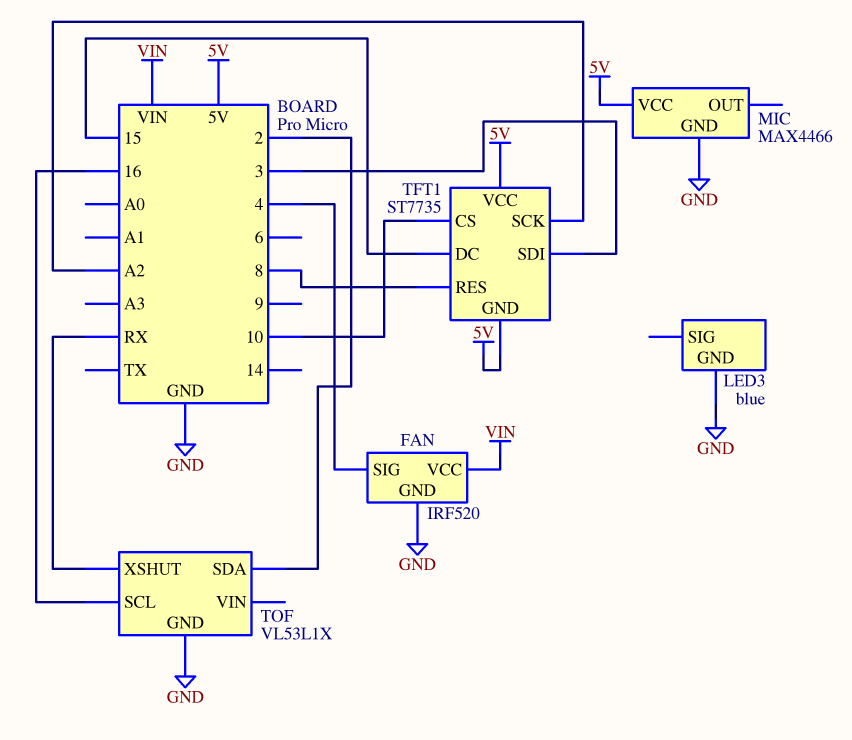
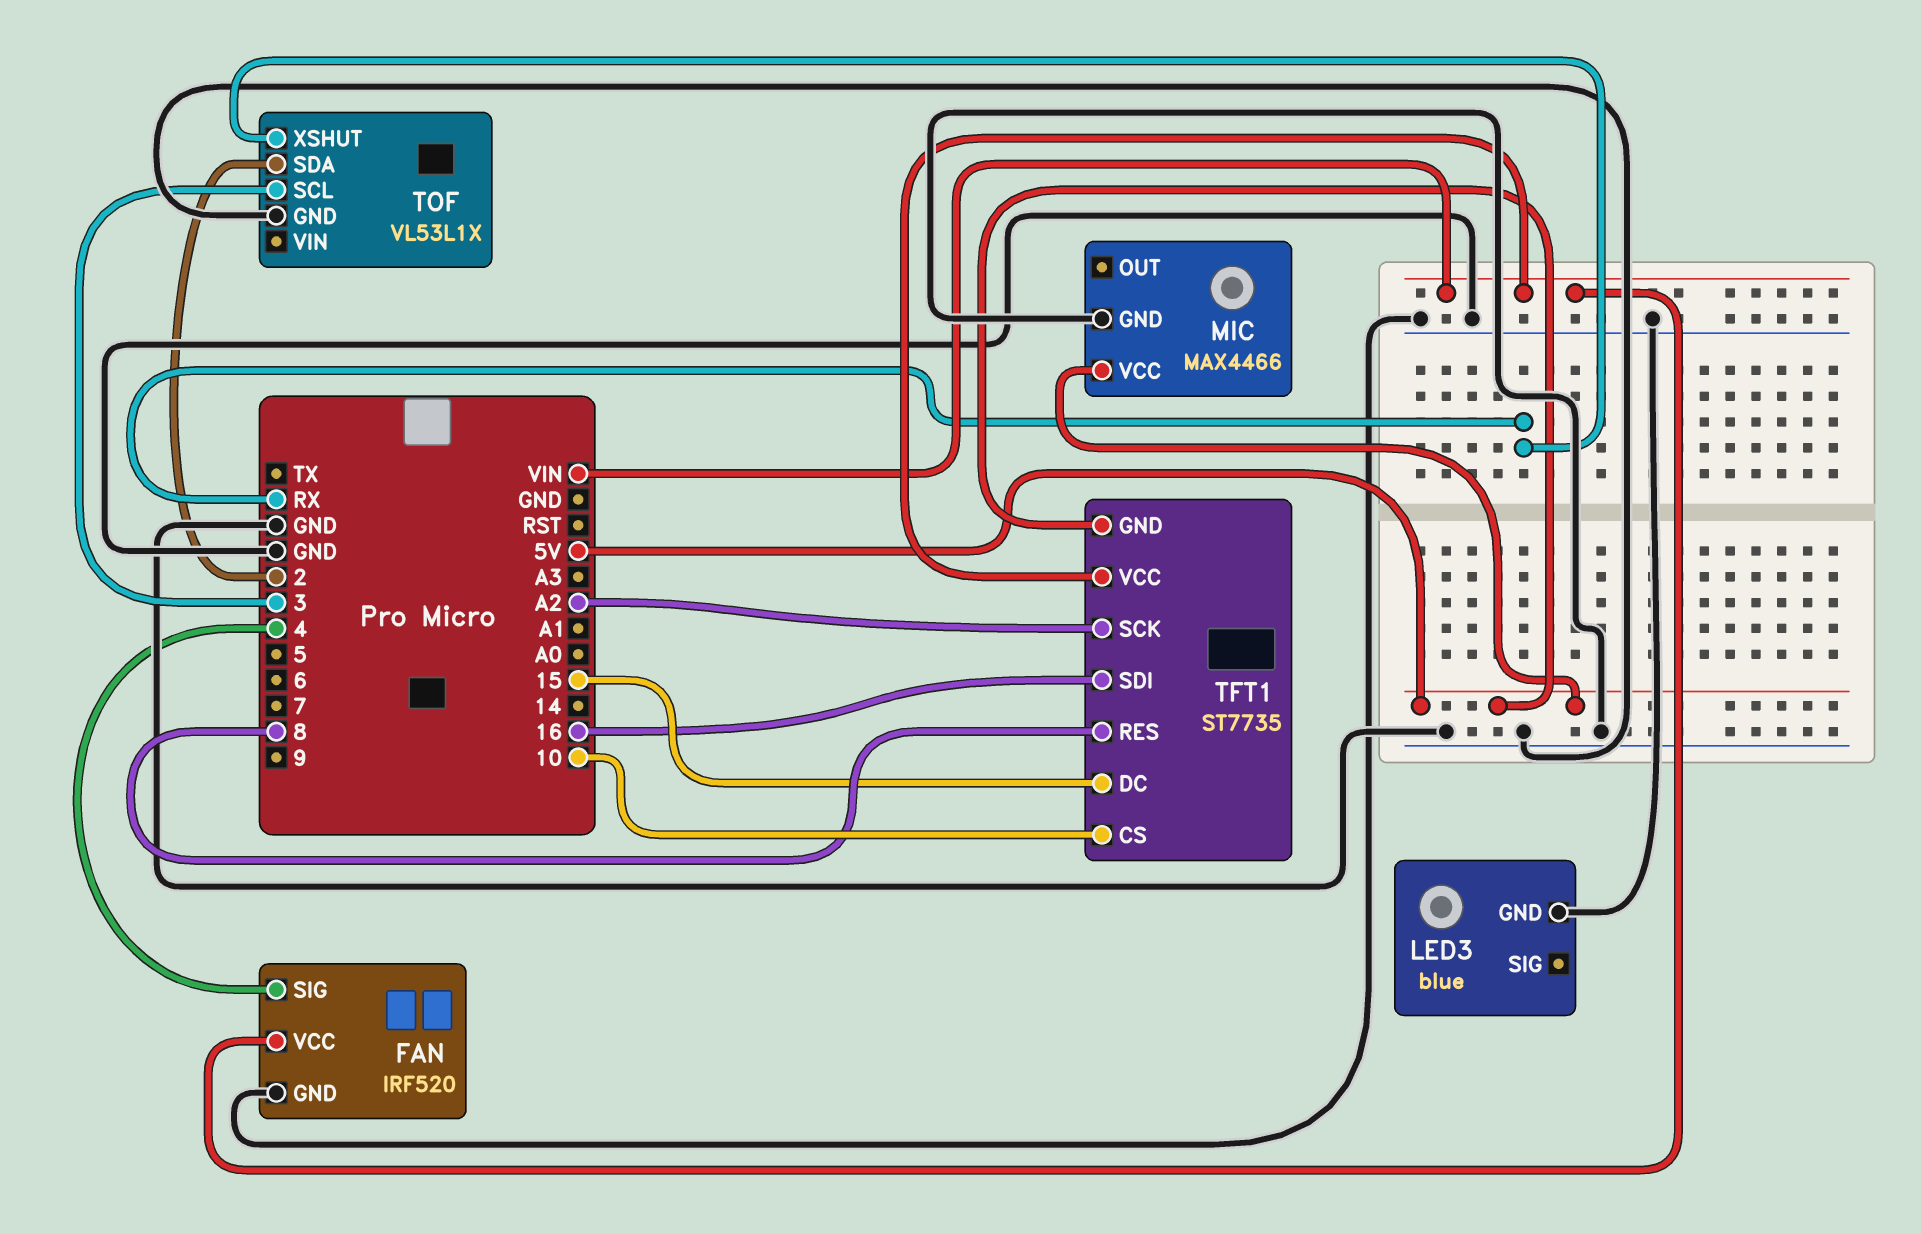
TFT1 pin SDI: 3 -> 16
TFT1 pin VCC: 5V -> VIN
TOF pin SCL: 16 -> 3

